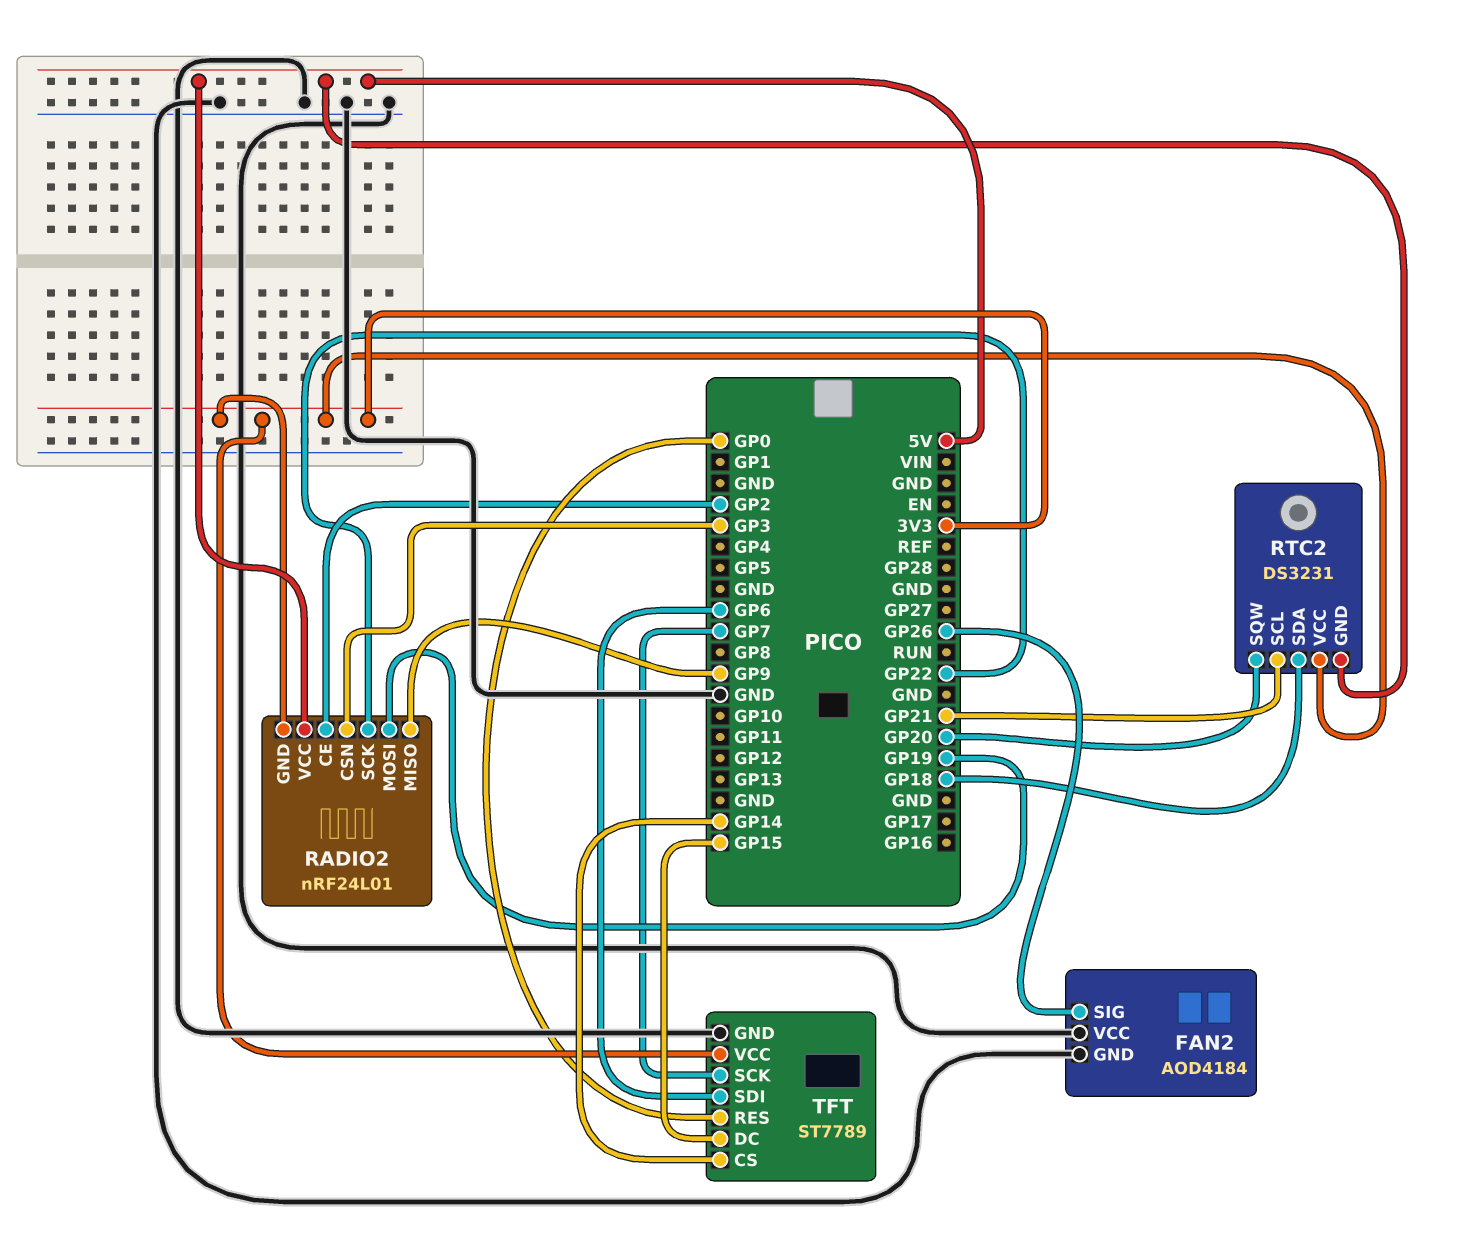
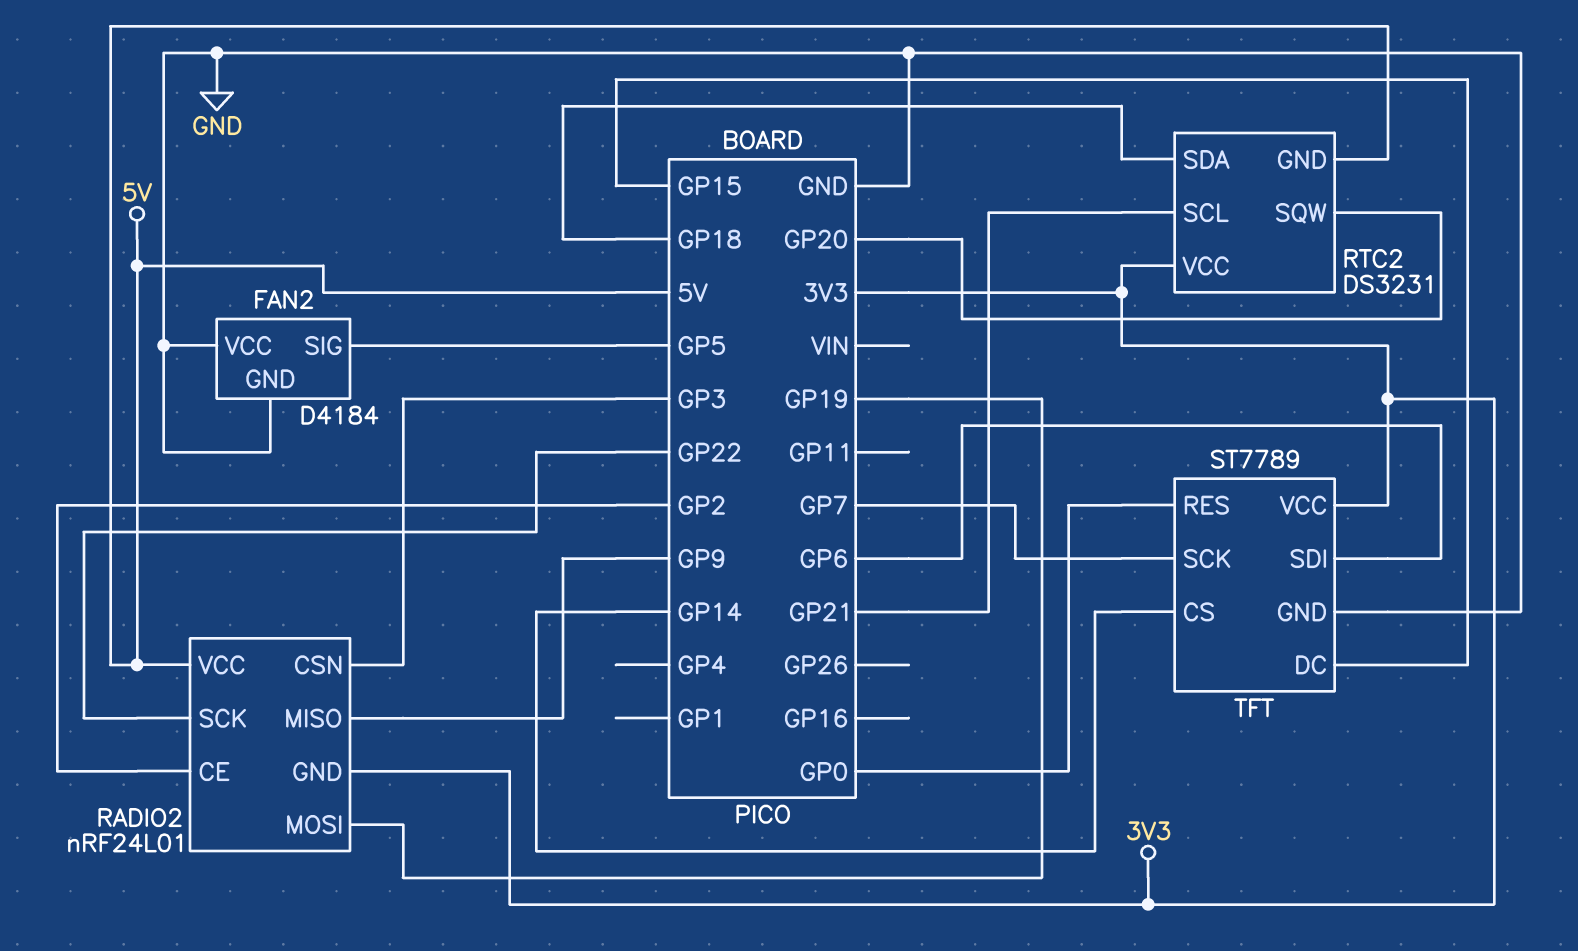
FAN2: AOD4184 -> D4184
FAN2 pin SIG: GP26 -> GP5

